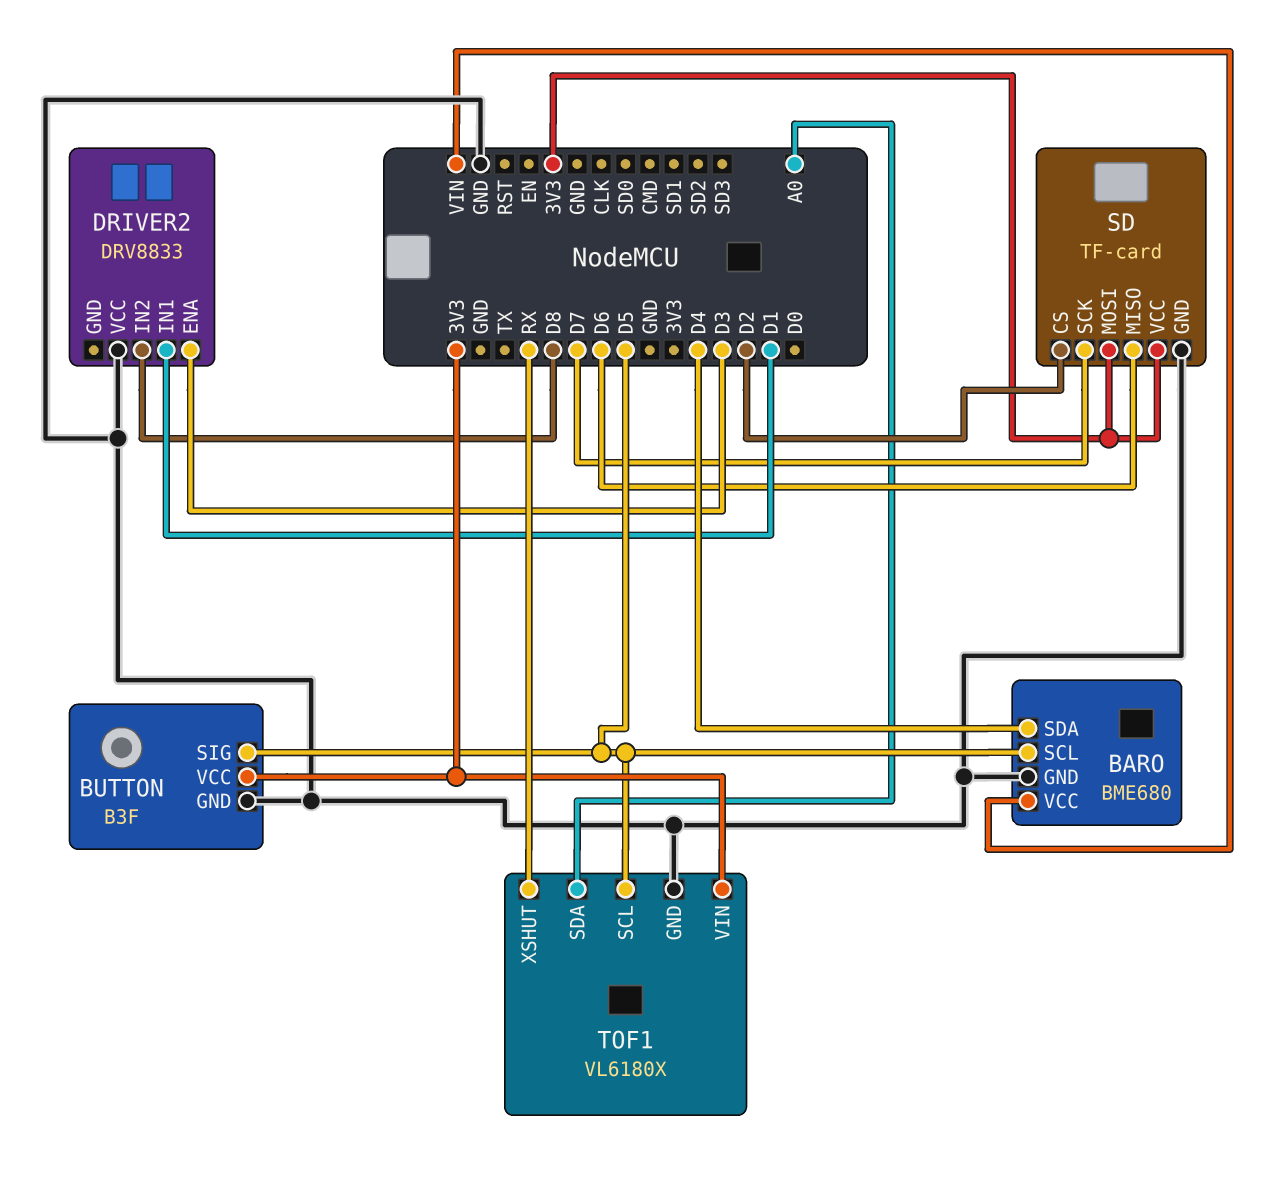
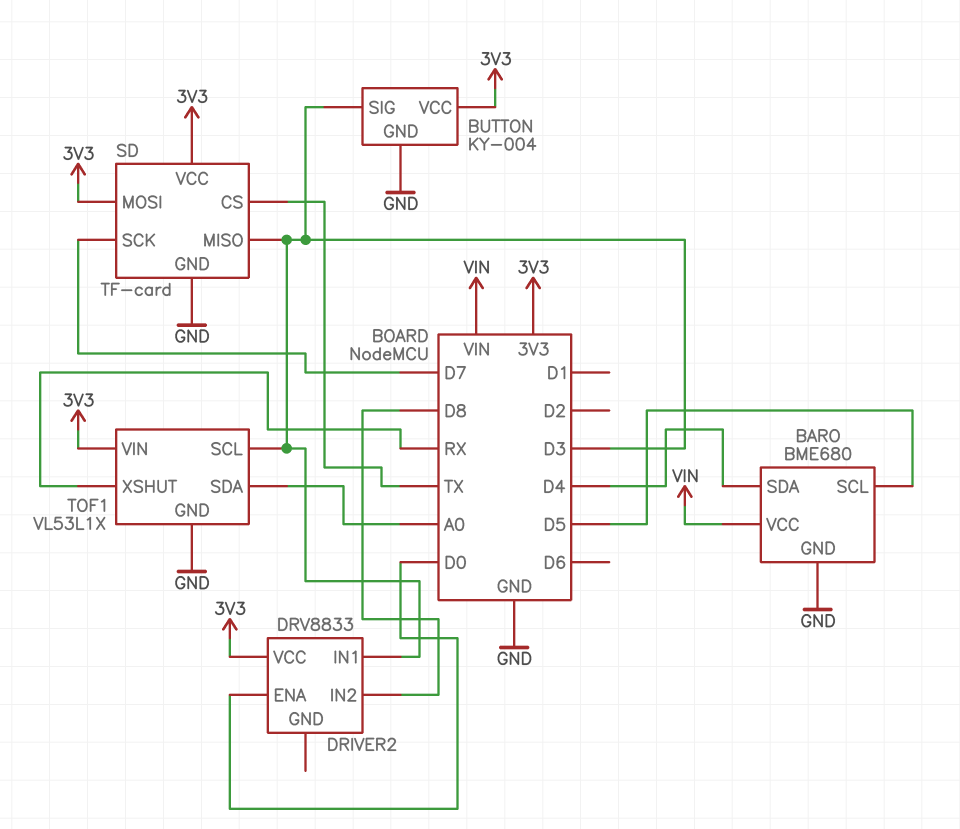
BUTTON: B3F -> KY-004
BUTTON pin SIG: D5 -> D3
DRIVER2 pin ENA: D3 -> D0
DRIVER2 pin IN1: D1 -> D3
DRIVER2 pin VCC: GND -> 3V3
SD pin CS: D2 -> TX
SD pin MISO: D6 -> D3
TOF1: VL6180X -> VL53L1X
TOF1 pin SCL: D5 -> D3

